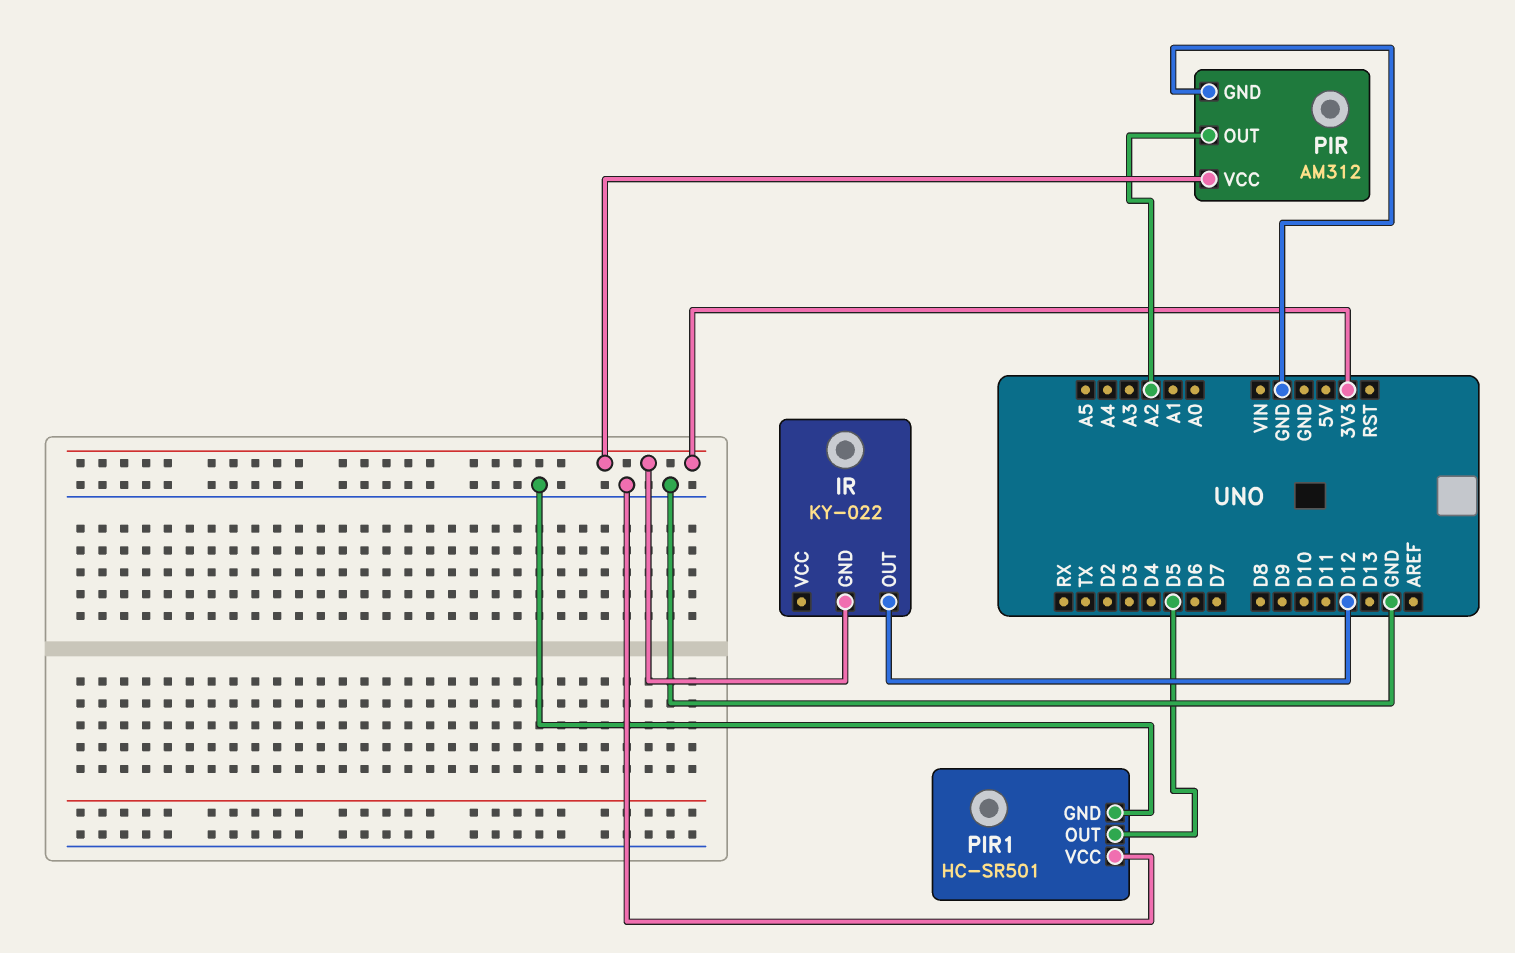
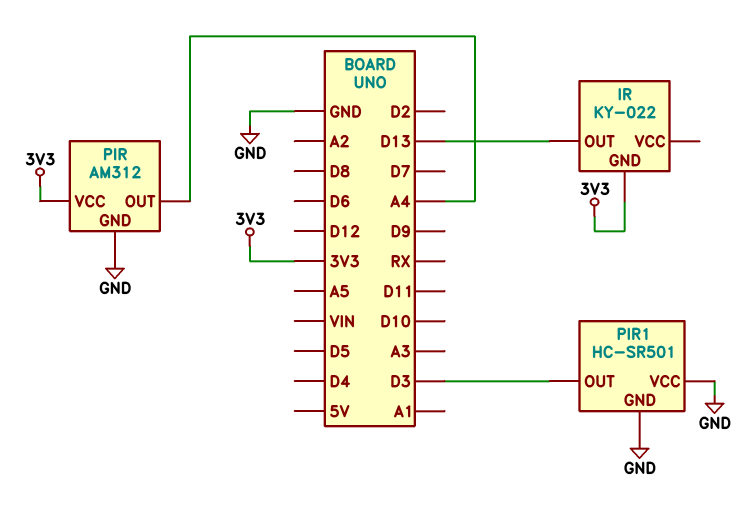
IR pin OUT: D12 -> D13
PIR pin OUT: A2 -> A4
PIR1 pin OUT: D5 -> D3

